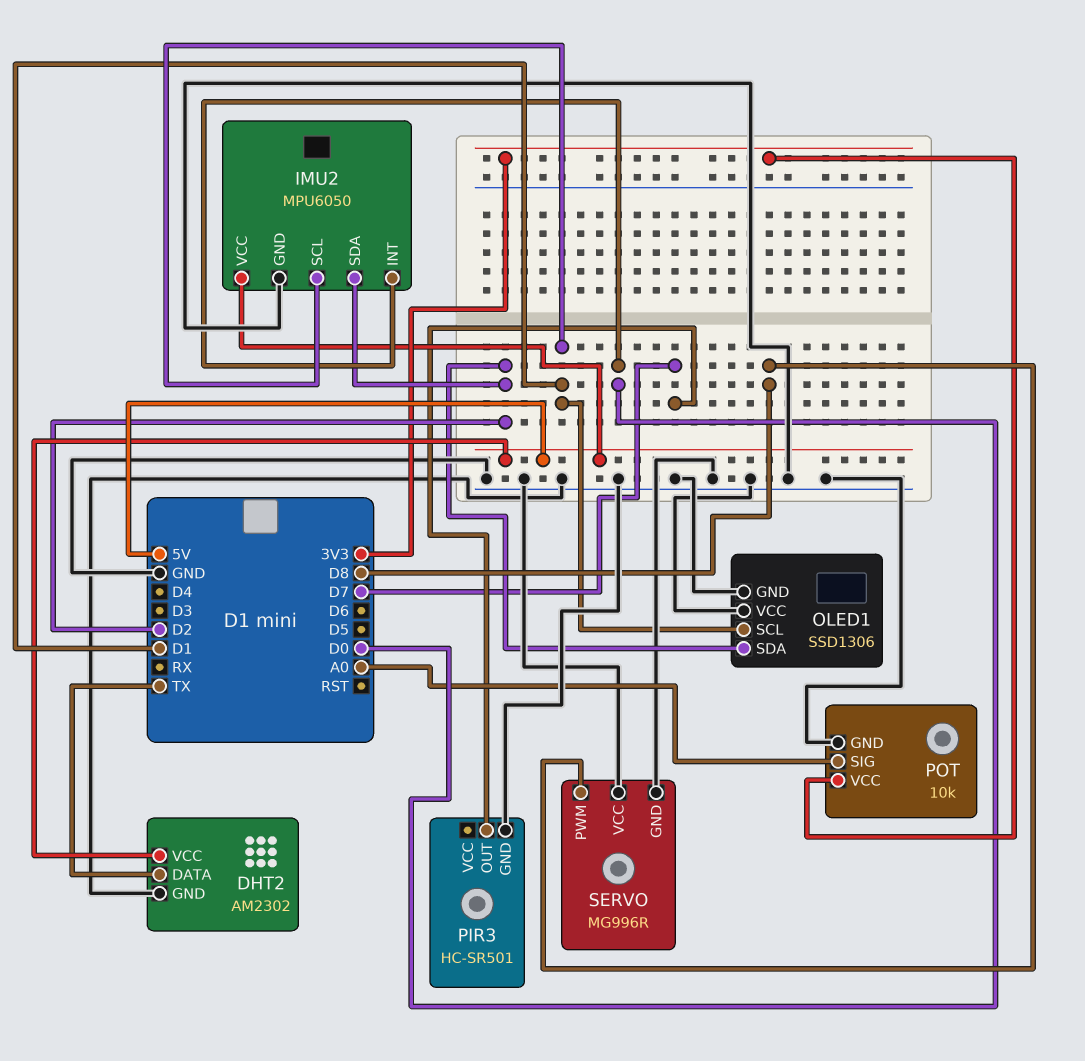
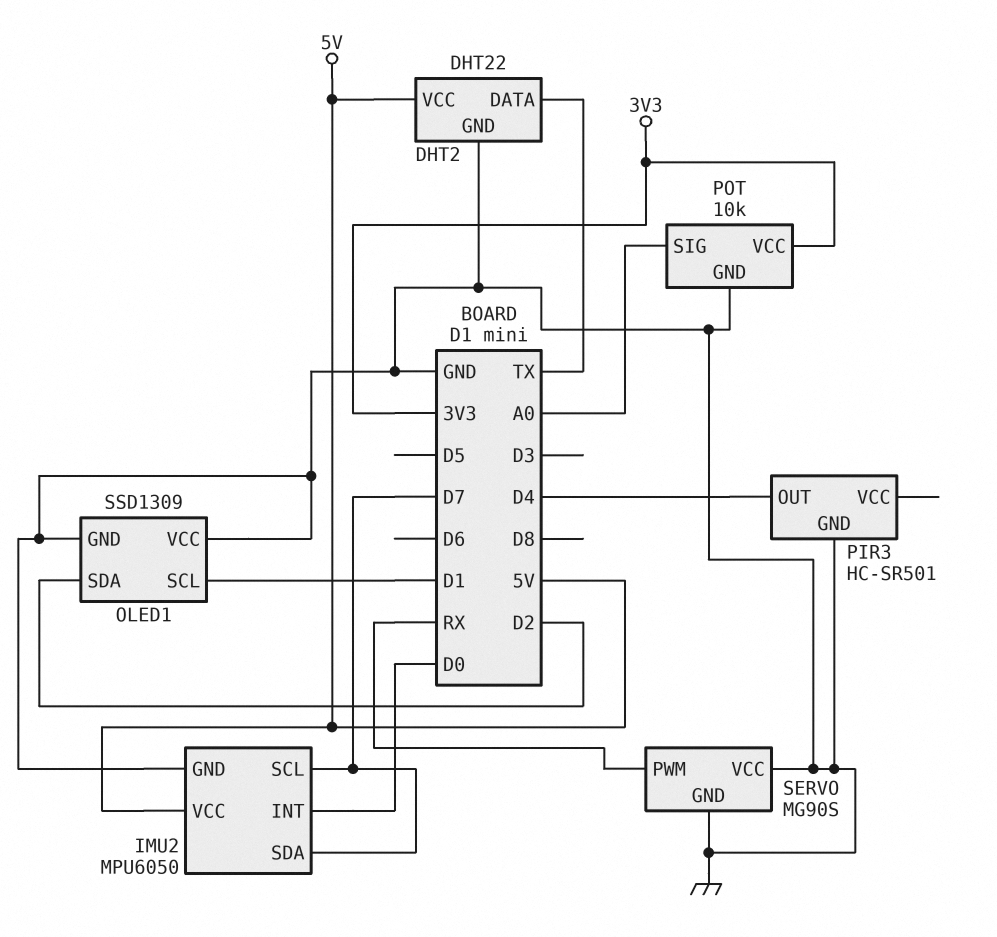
DHT2: AM2302 -> DHT22
IMU2 pin SCL: D1 -> D7
IMU2 pin SDA: D2 -> D7
OLED1: SSD1306 -> SSD1309
PIR3 pin OUT: D7 -> D4
SERVO: MG996R -> MG90S
SERVO pin PWM: D8 -> RX

